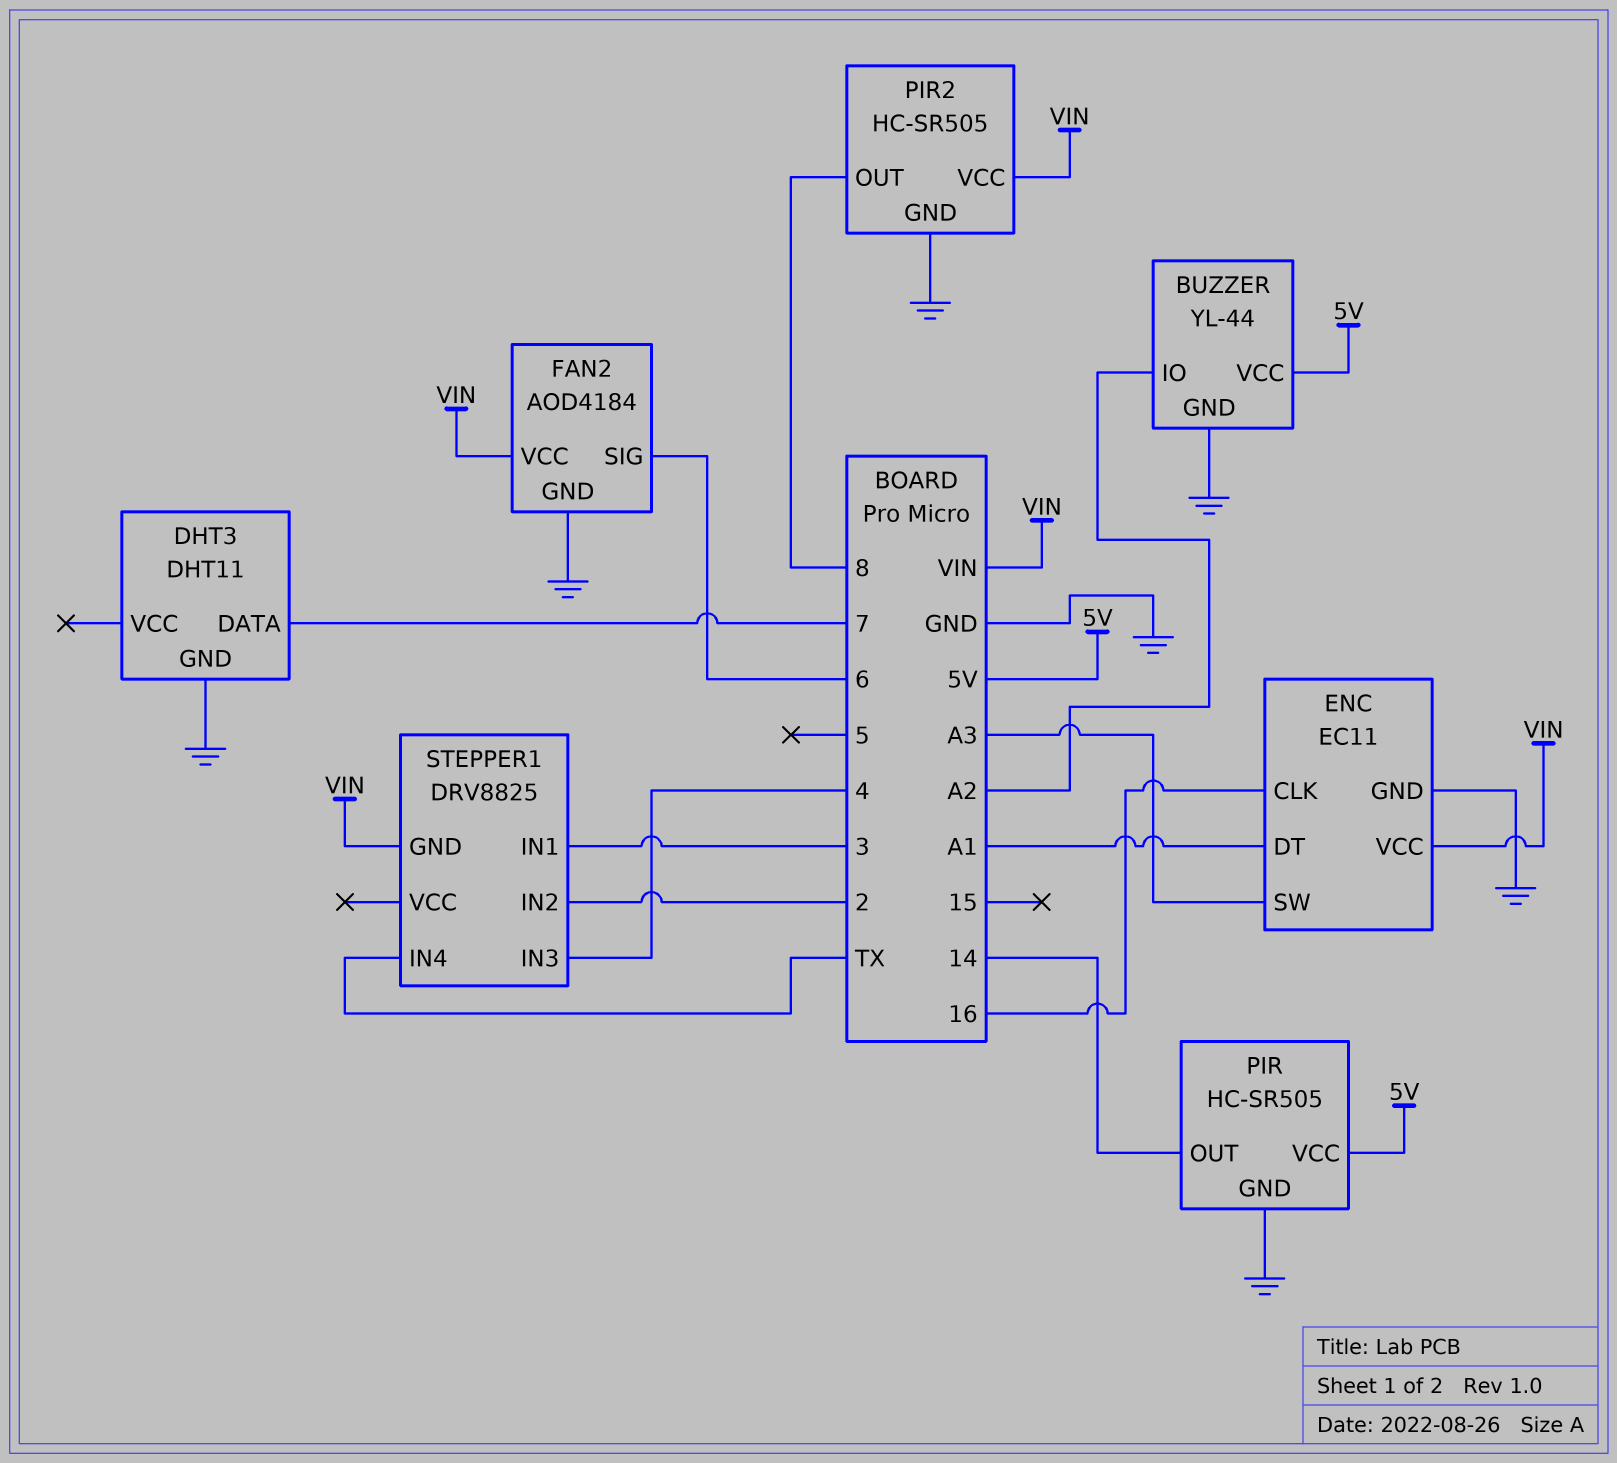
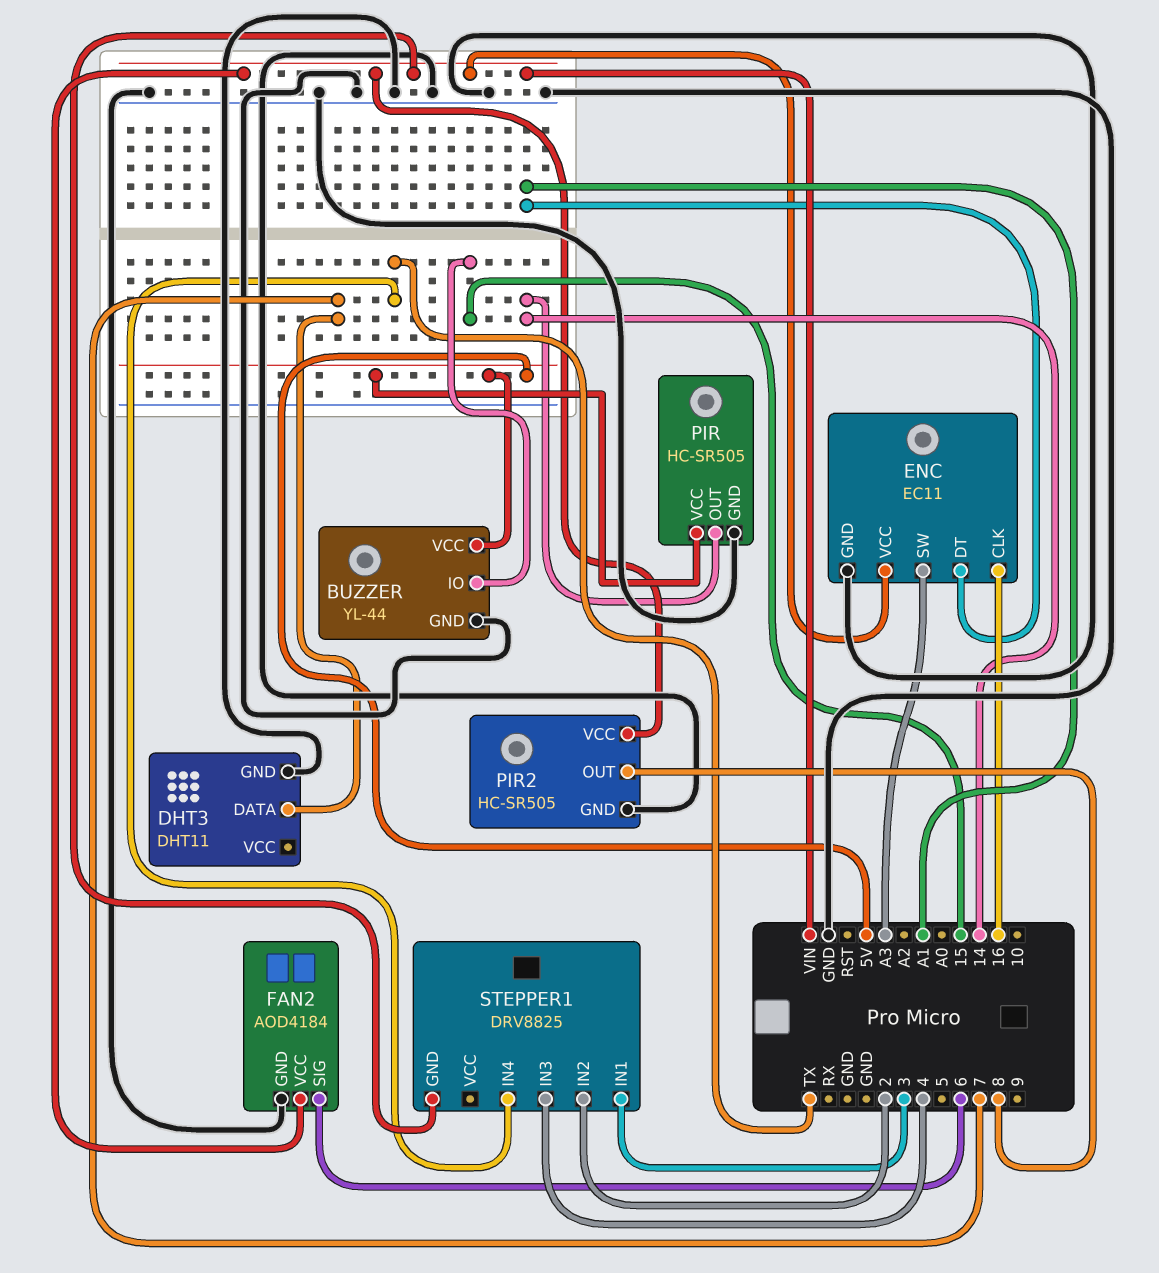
BUZZER pin IO: A2 -> 15

